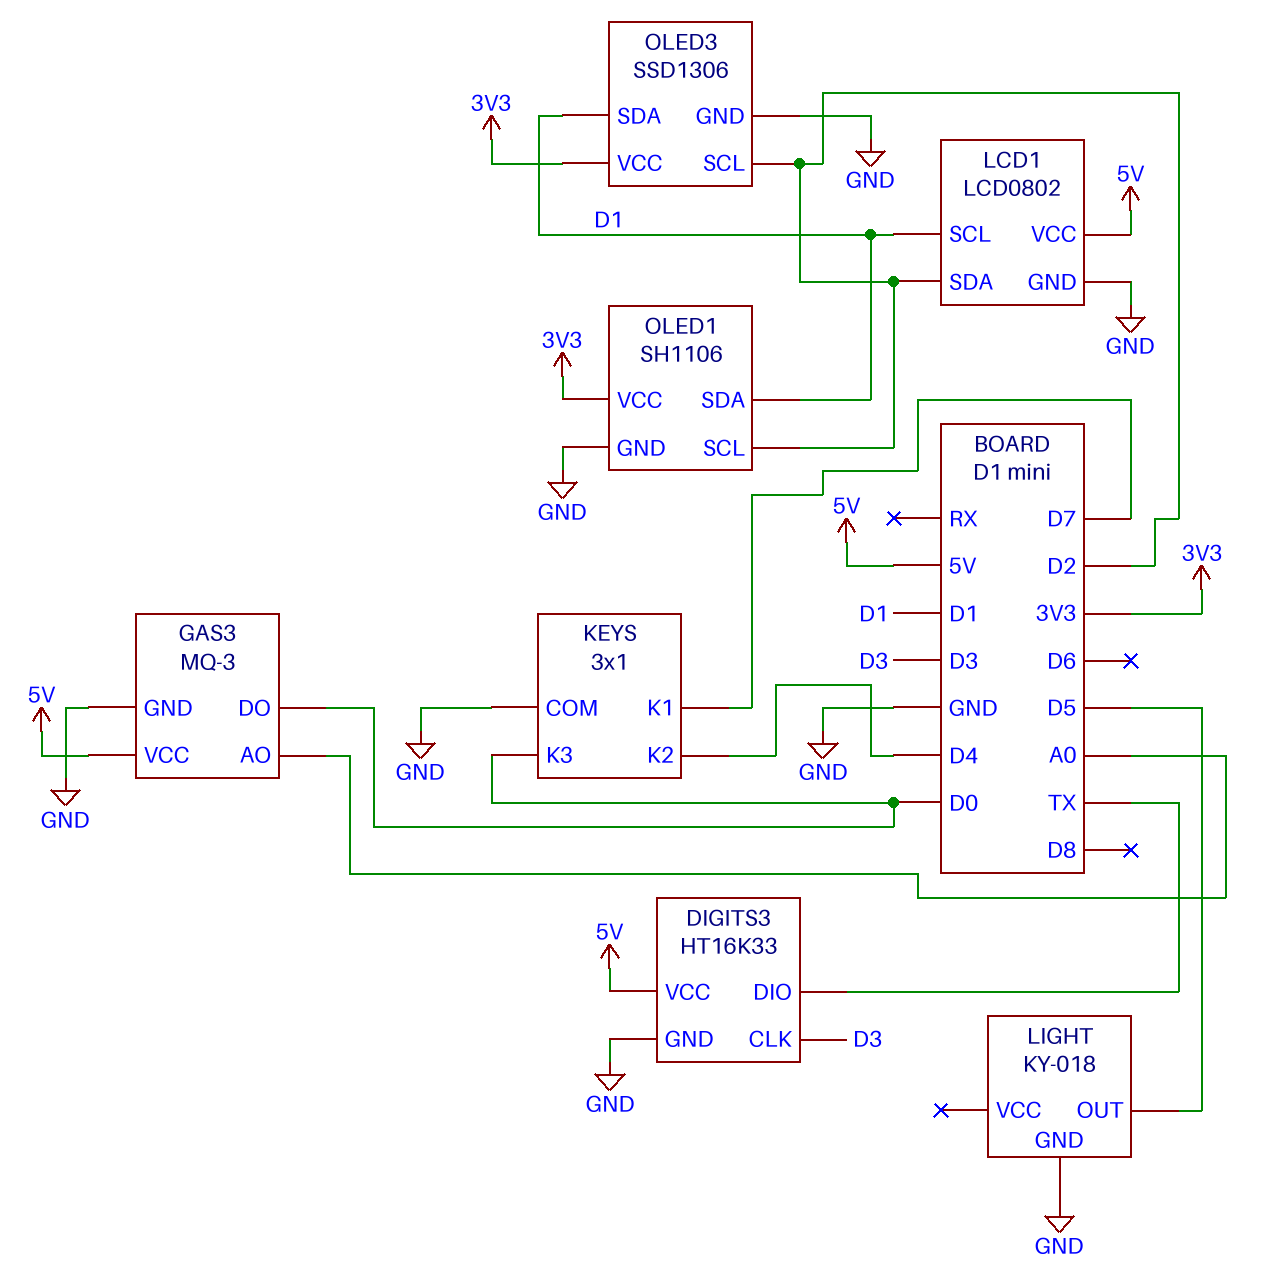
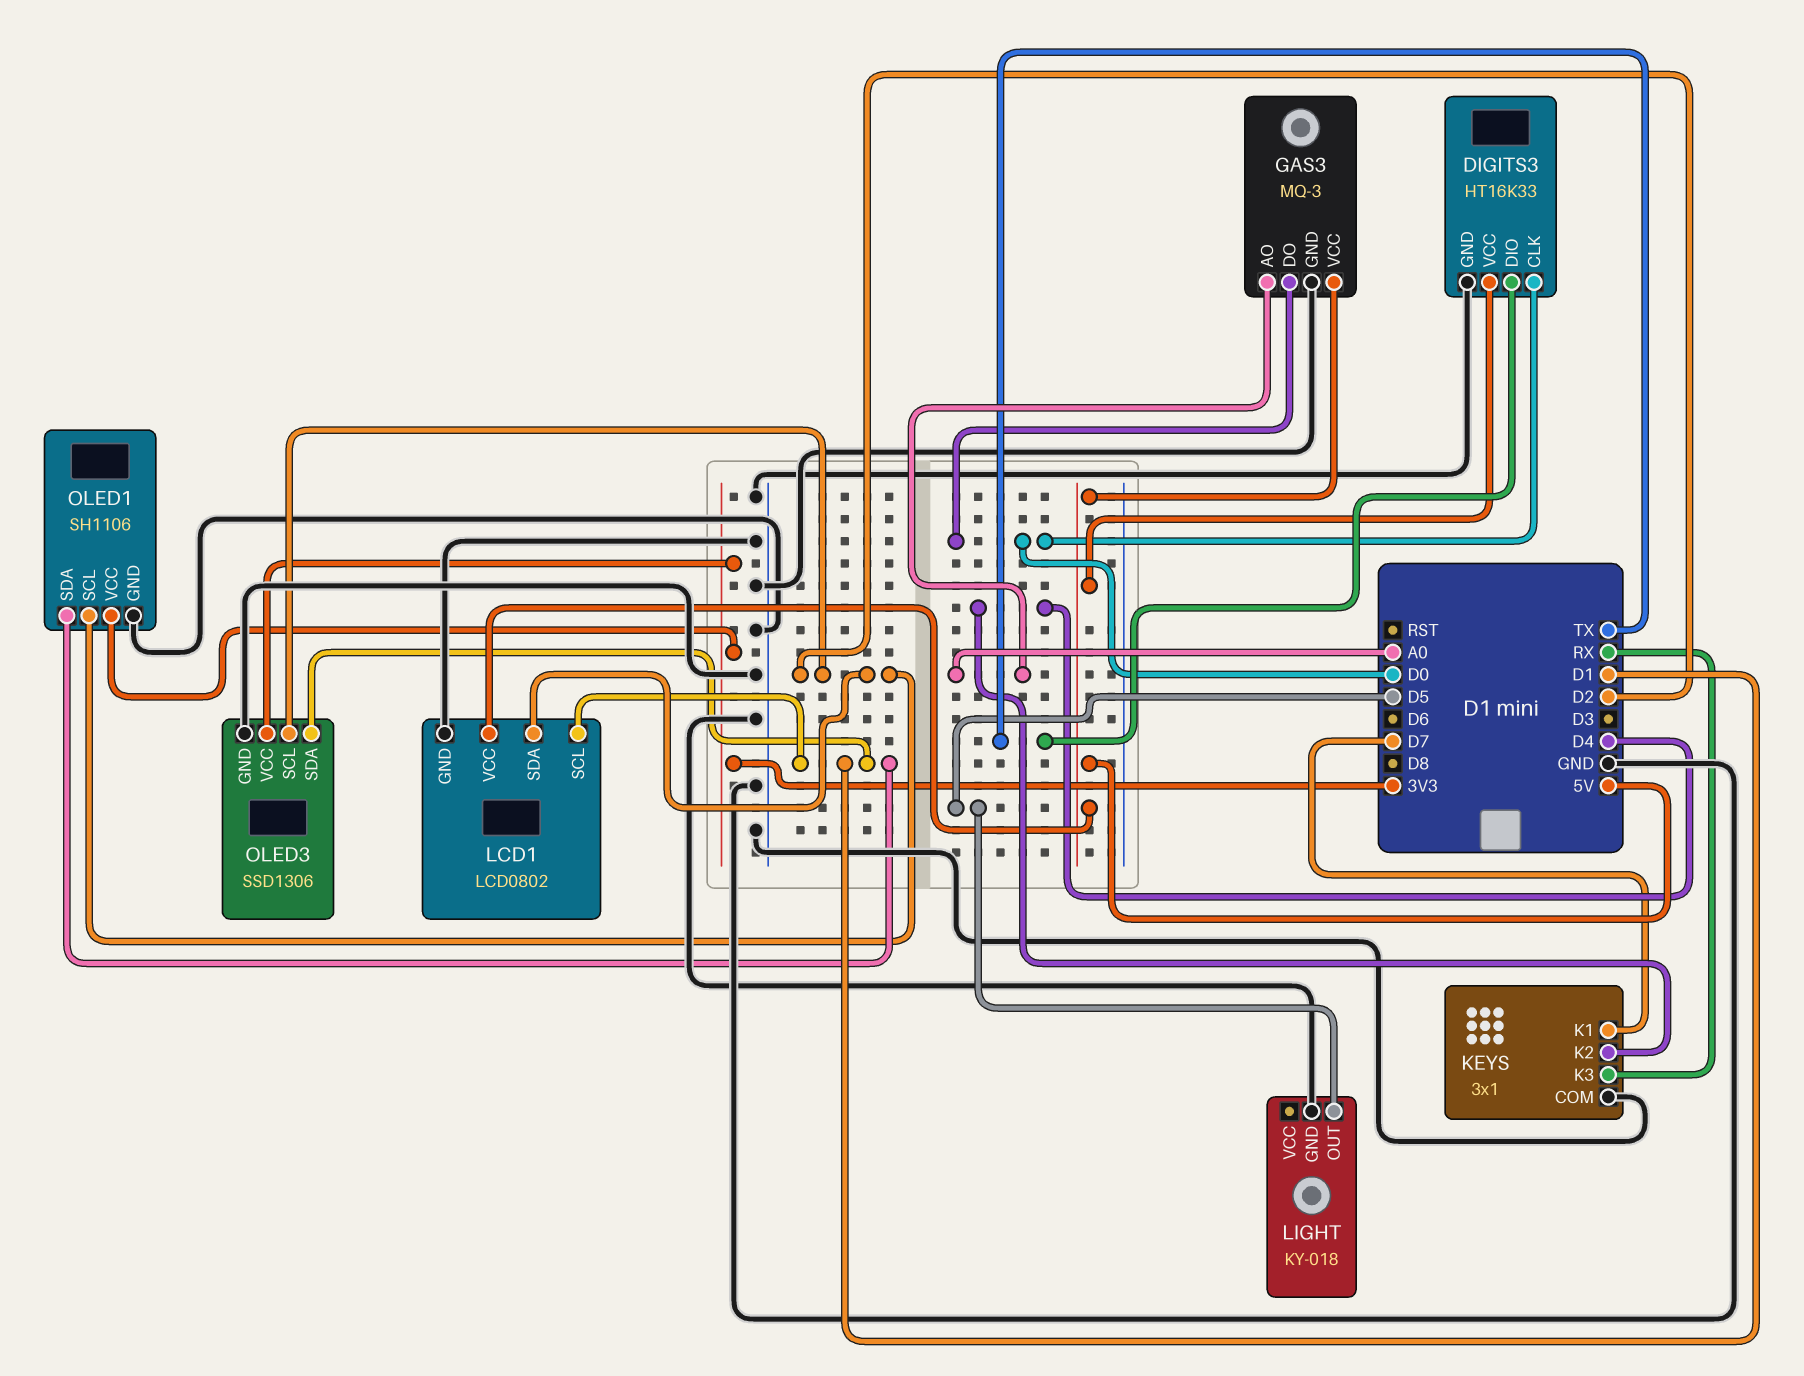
DIGITS3 pin CLK: D3 -> D0
KEYS pin K3: D0 -> RX

